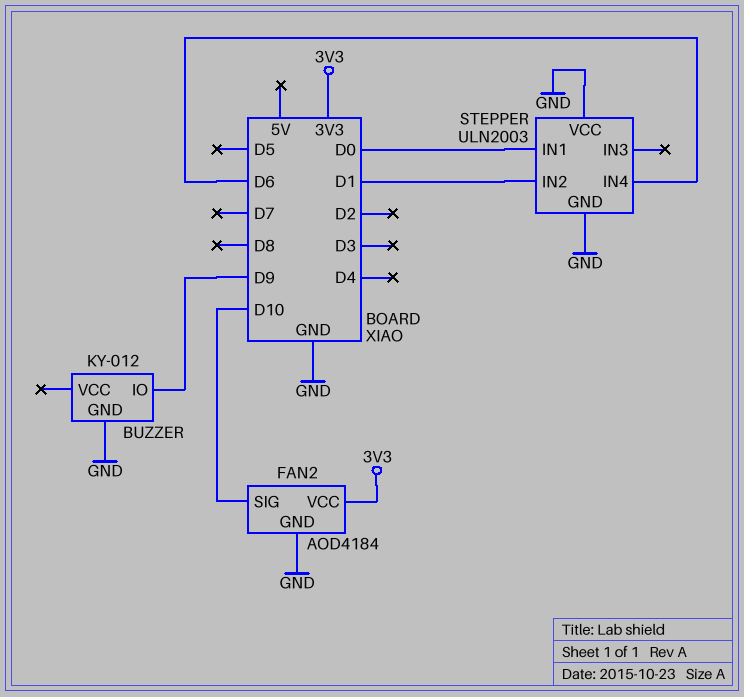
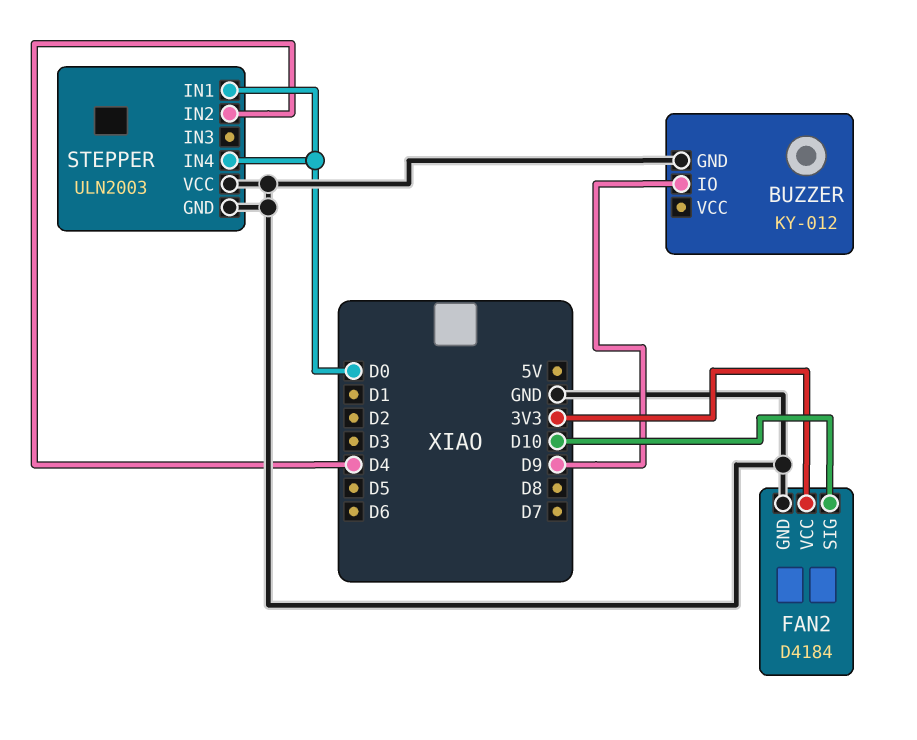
FAN2: AOD4184 -> D4184
STEPPER pin IN2: D1 -> D4
STEPPER pin IN4: D6 -> D0

